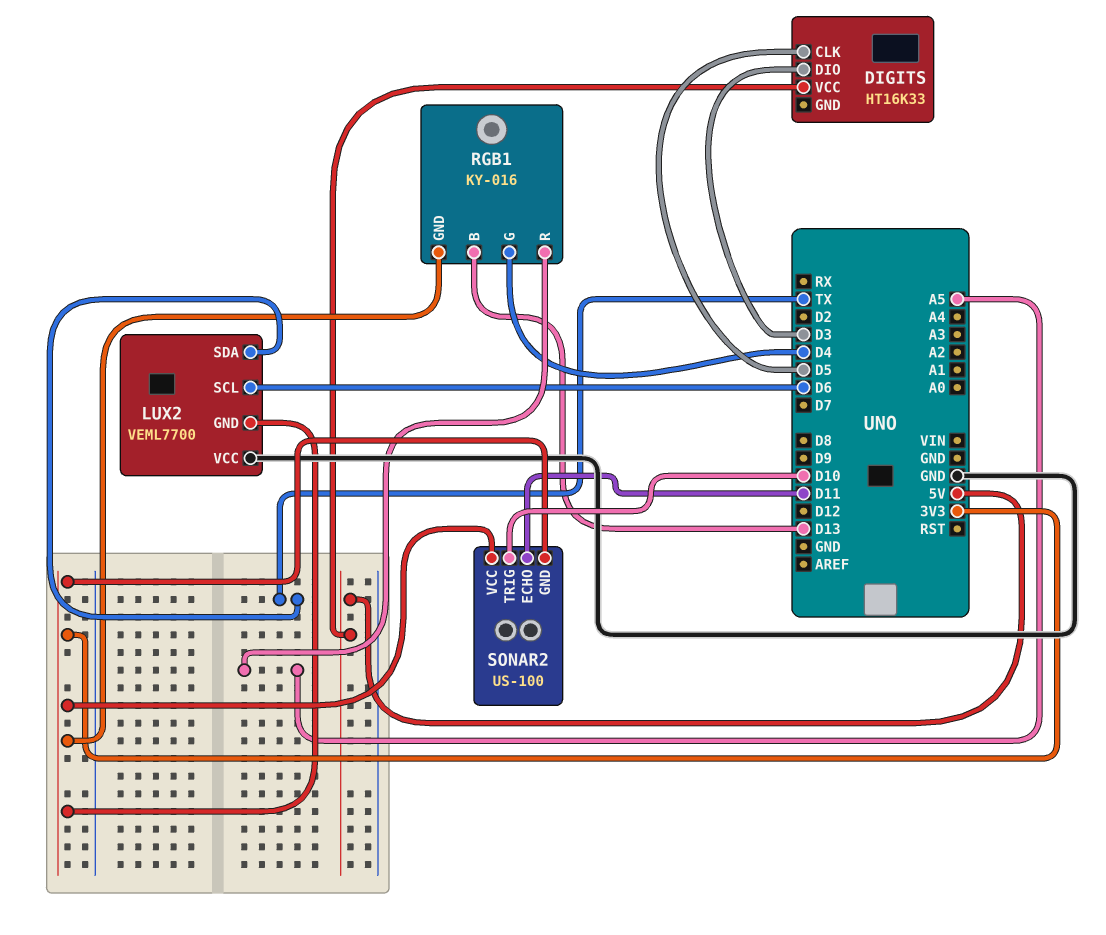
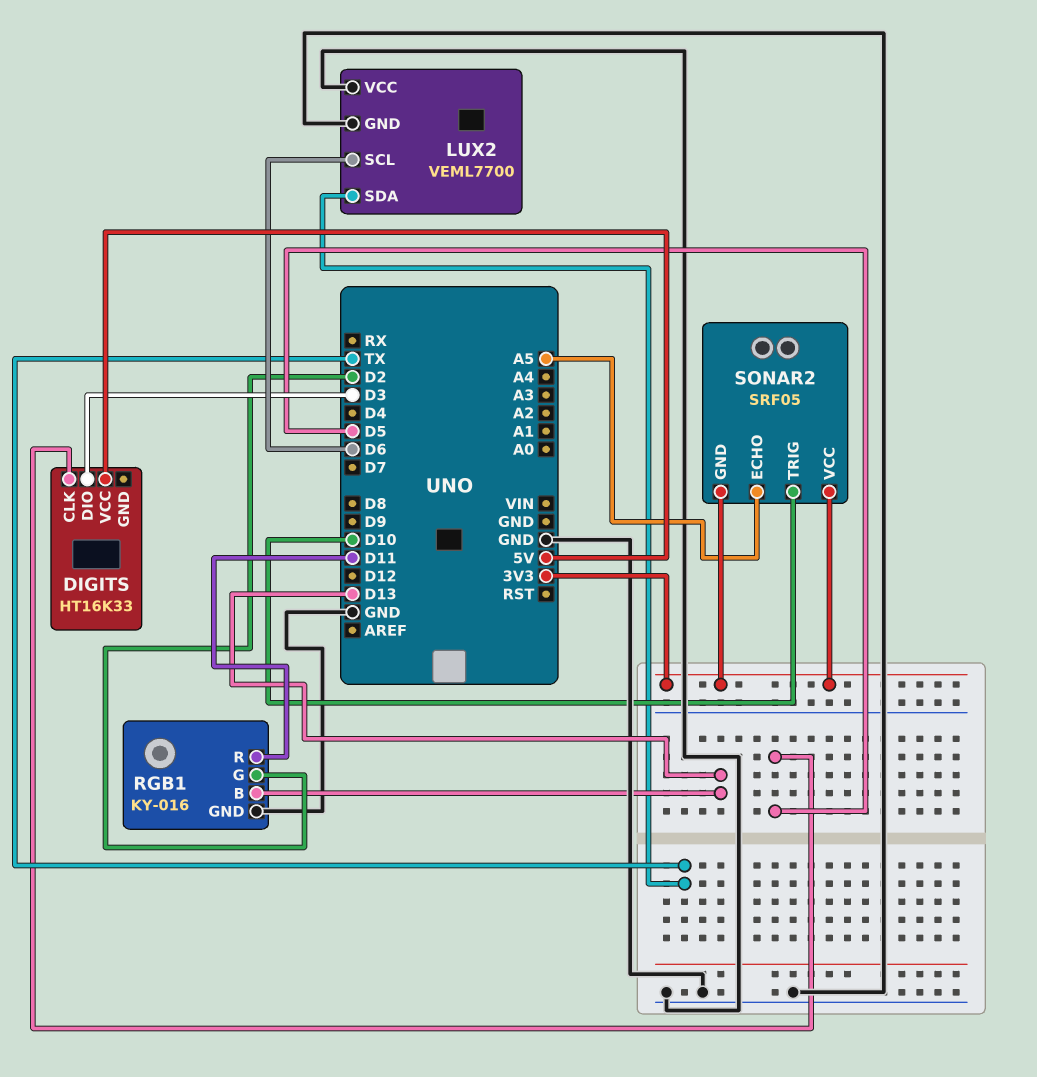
LUX2 pin GND: 3V3 -> GND
RGB1 pin G: D4 -> D2
RGB1 pin GND: 3V3 -> GND
RGB1 pin R: A5 -> D11
SONAR2: US-100 -> SRF05
SONAR2 pin ECHO: D11 -> A5

